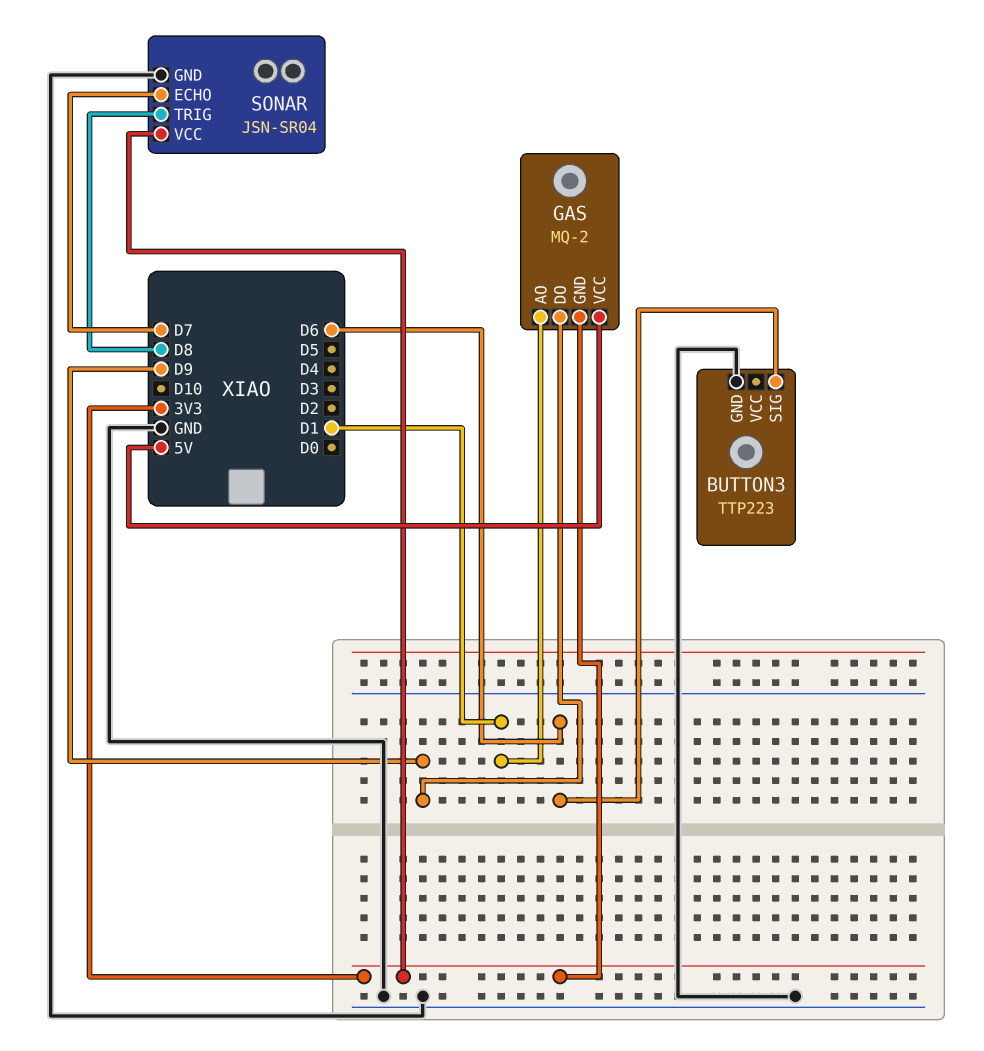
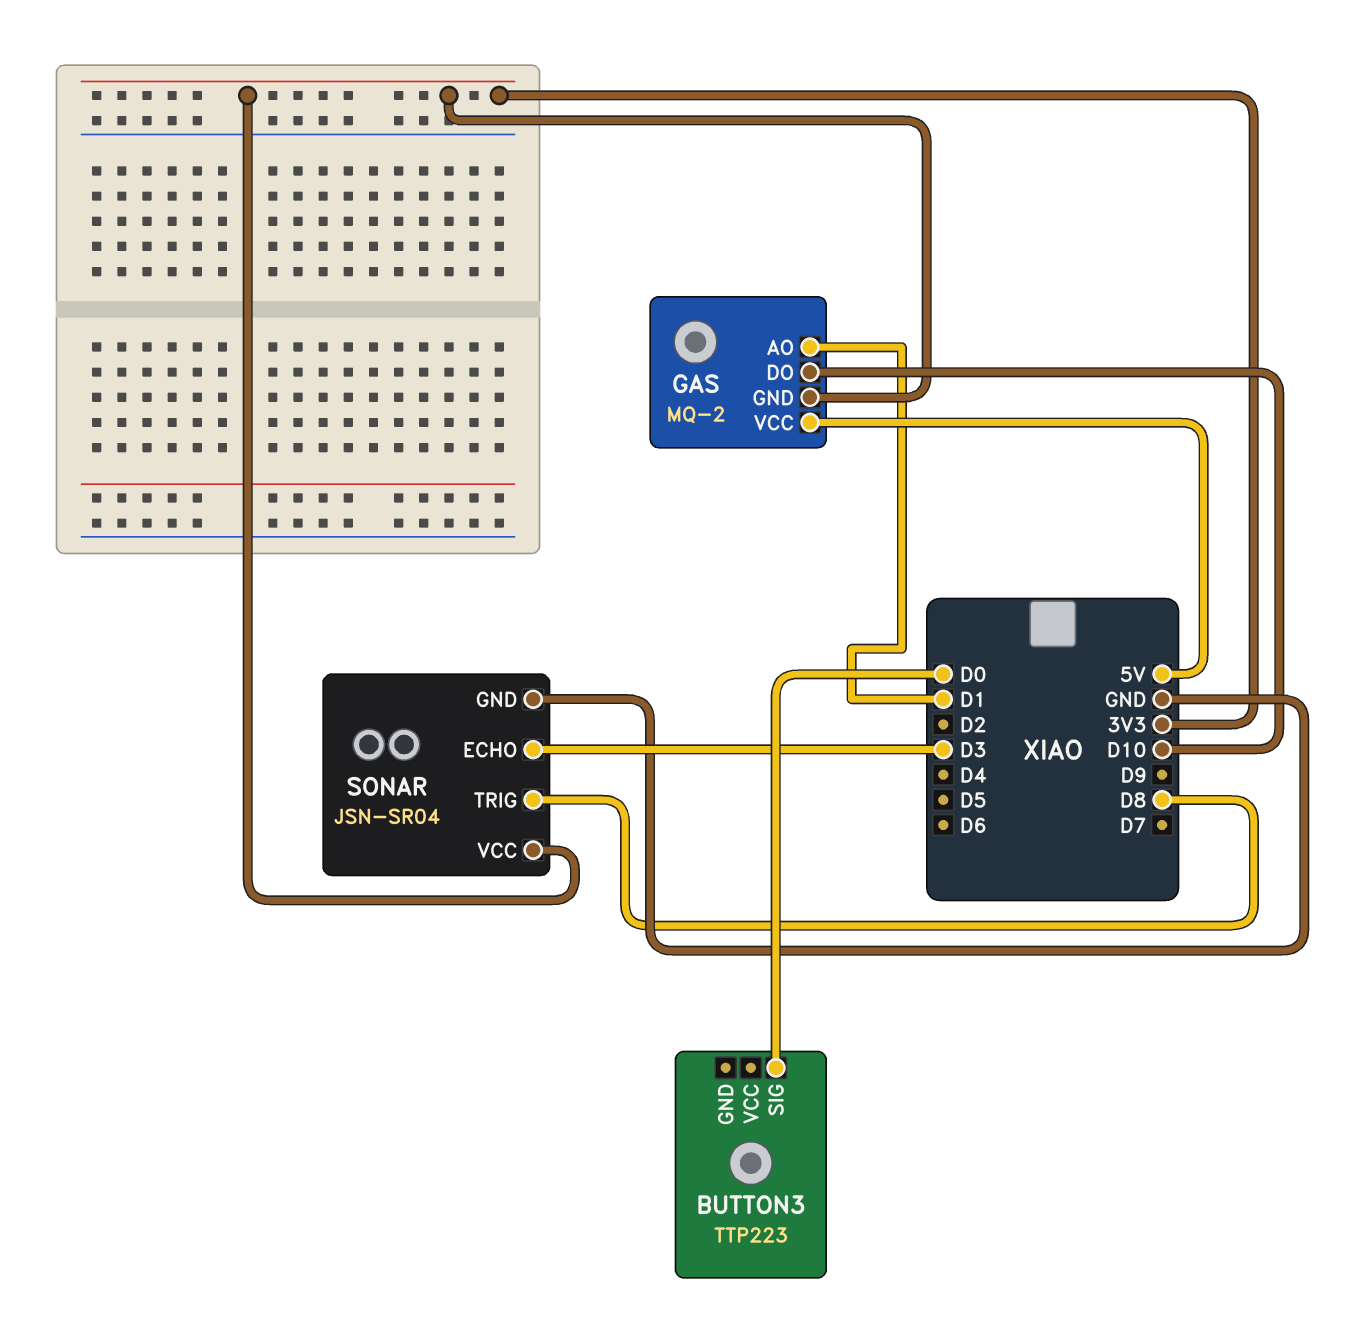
BUTTON3 pin GND: GND -> none
BUTTON3 pin SIG: D6 -> D0
GAS pin DO: D9 -> D10
SONAR pin ECHO: D7 -> D3

